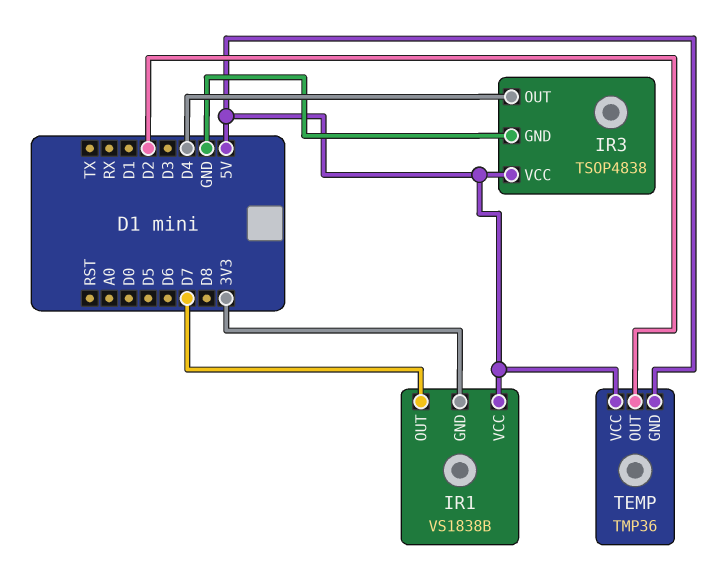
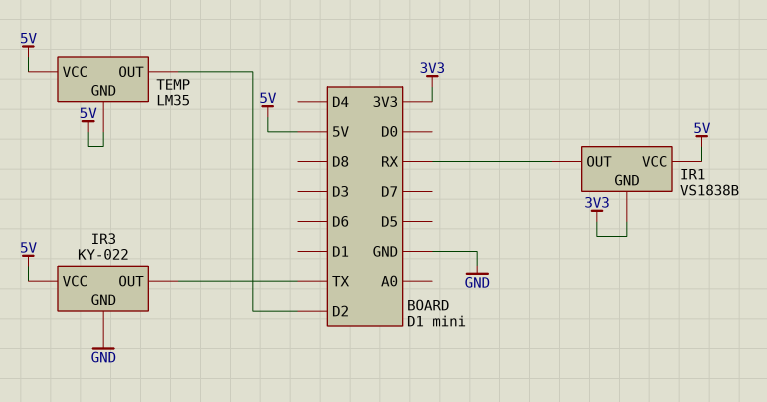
IR1 pin OUT: D7 -> RX
IR3: TSOP4838 -> KY-022
IR3 pin OUT: D4 -> TX
TEMP: TMP36 -> LM35

